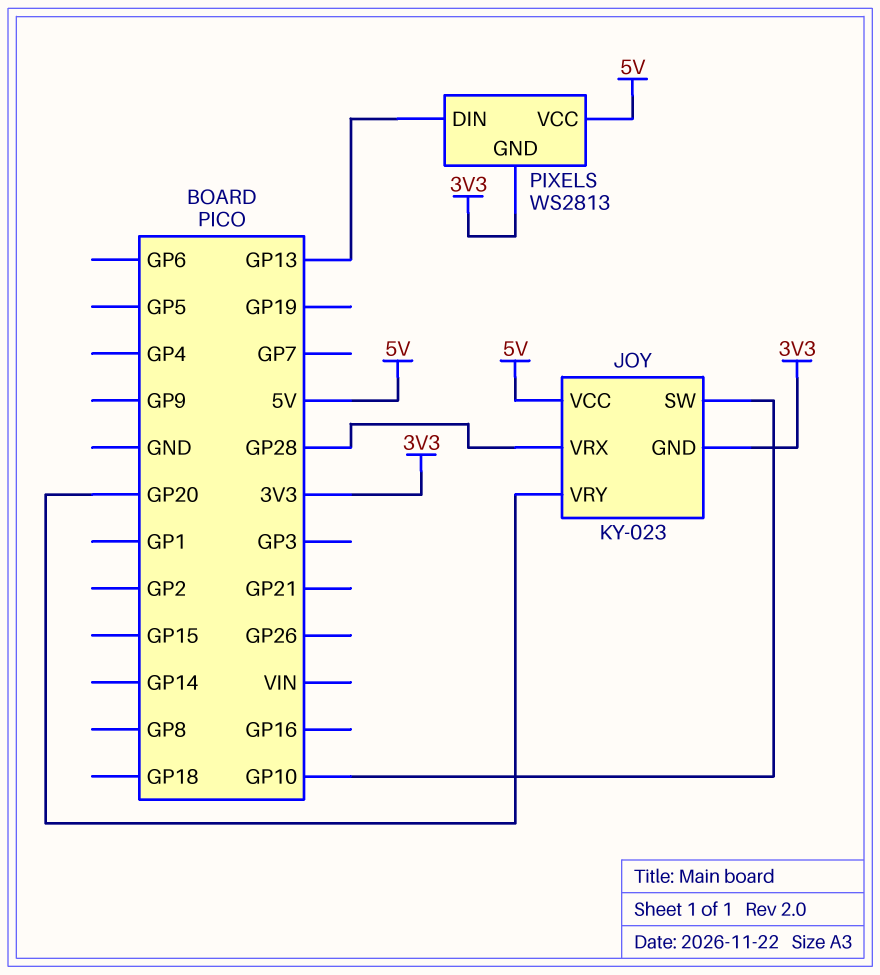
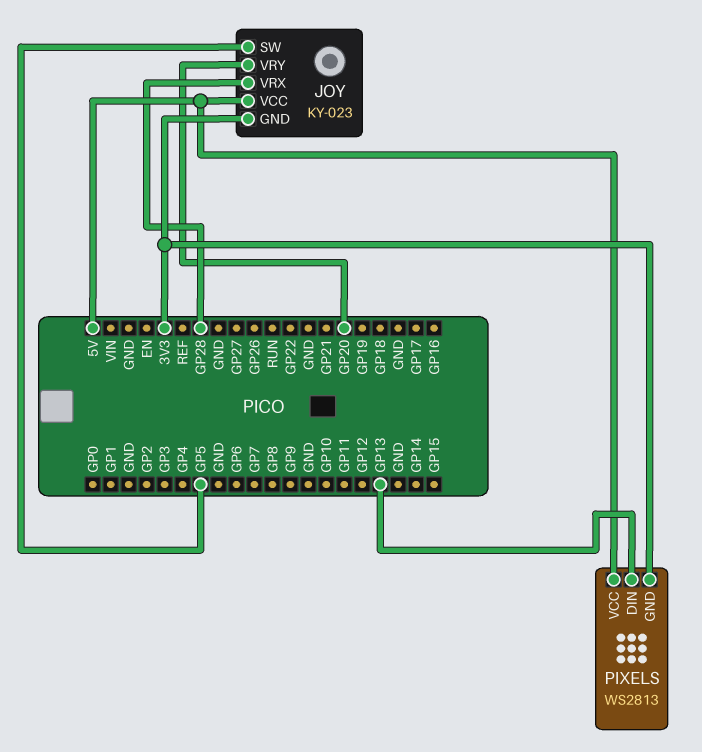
JOY pin SW: GP10 -> GP5

